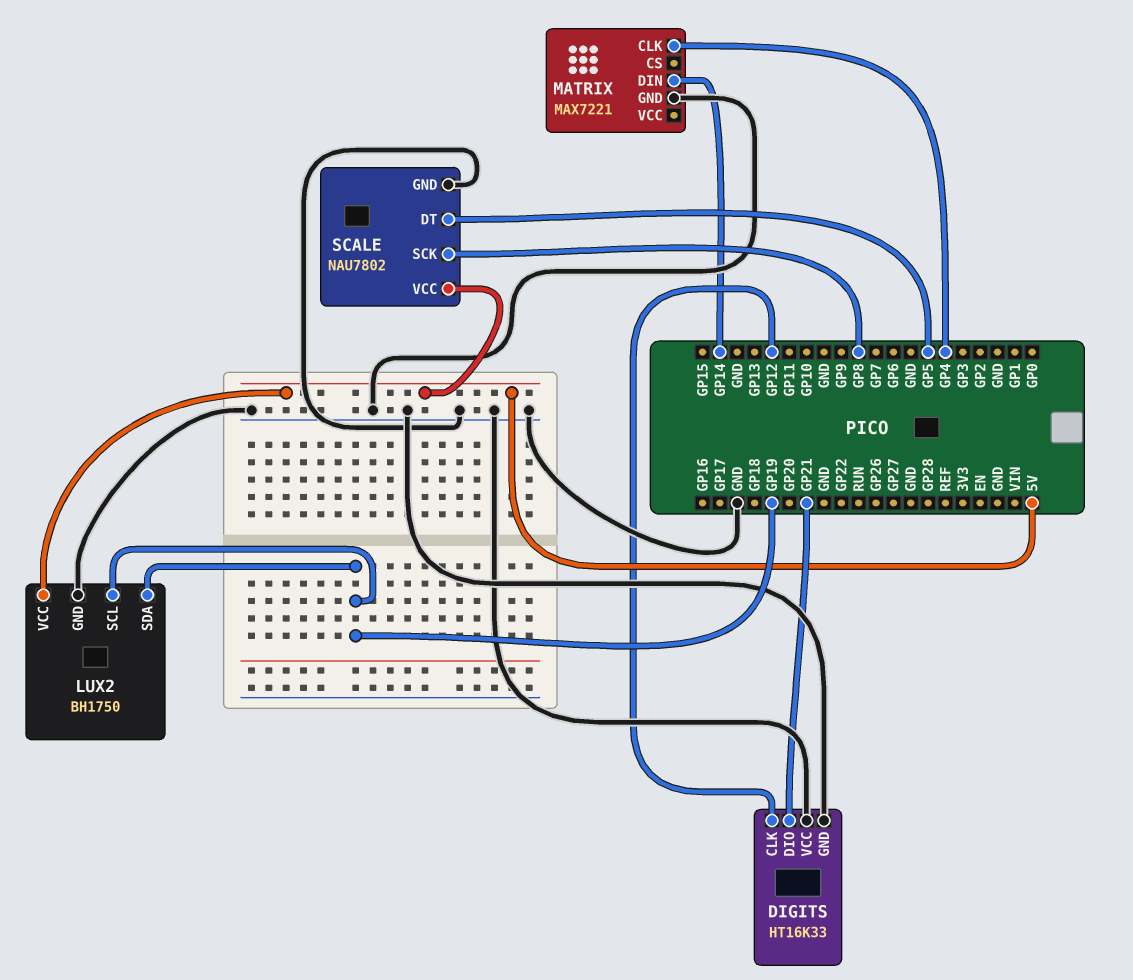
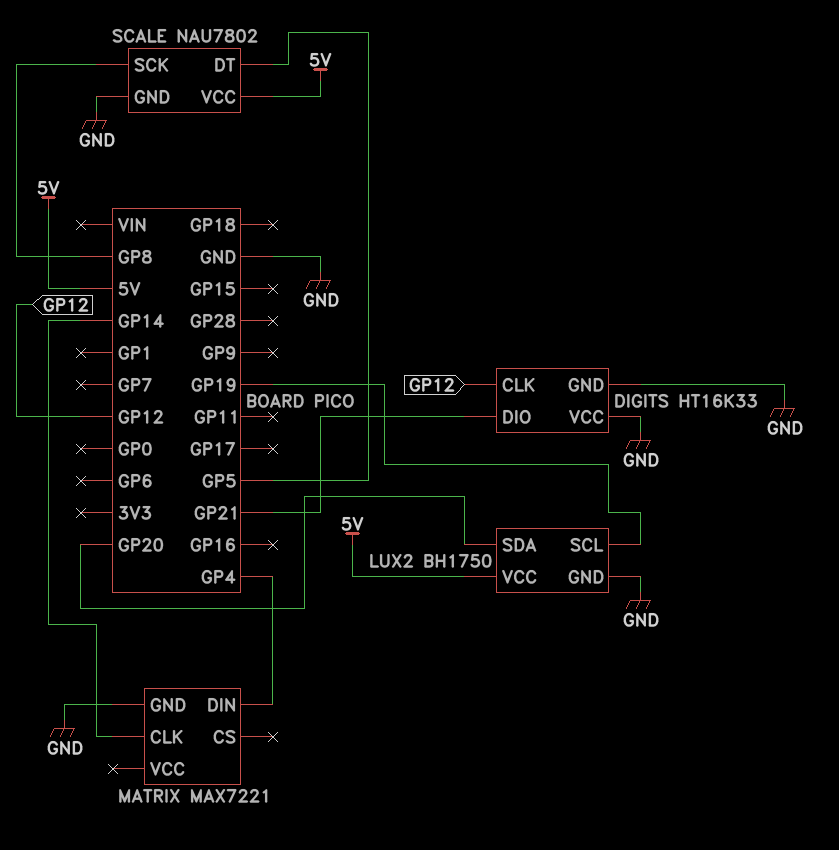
LUX2 pin SDA: GP19 -> GP20
MATRIX pin CLK: GP4 -> GP14
MATRIX pin DIN: GP14 -> GP4

